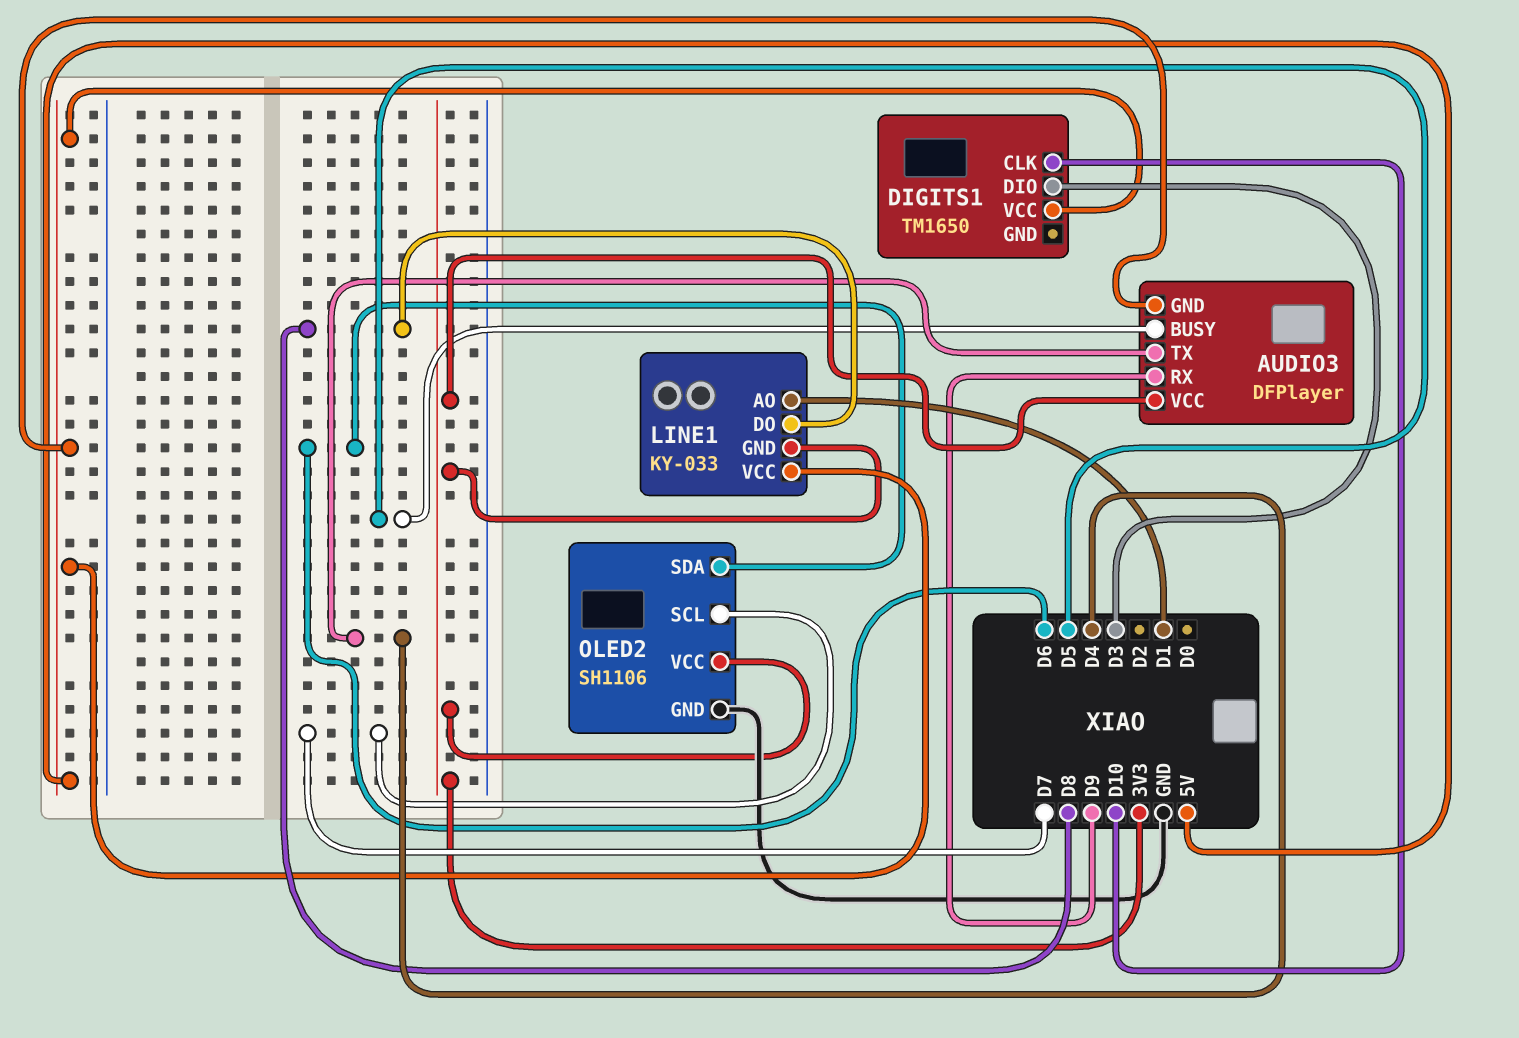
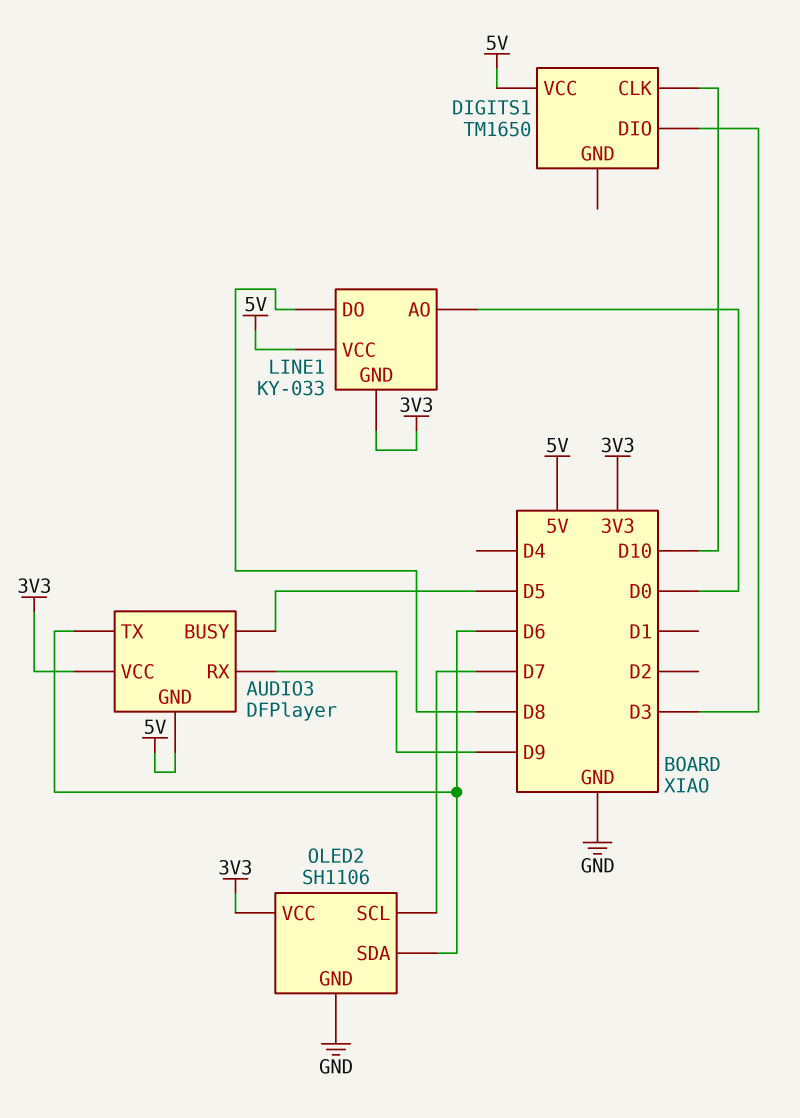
AUDIO3 pin TX: D4 -> D6
LINE1 pin AO: D1 -> D0

